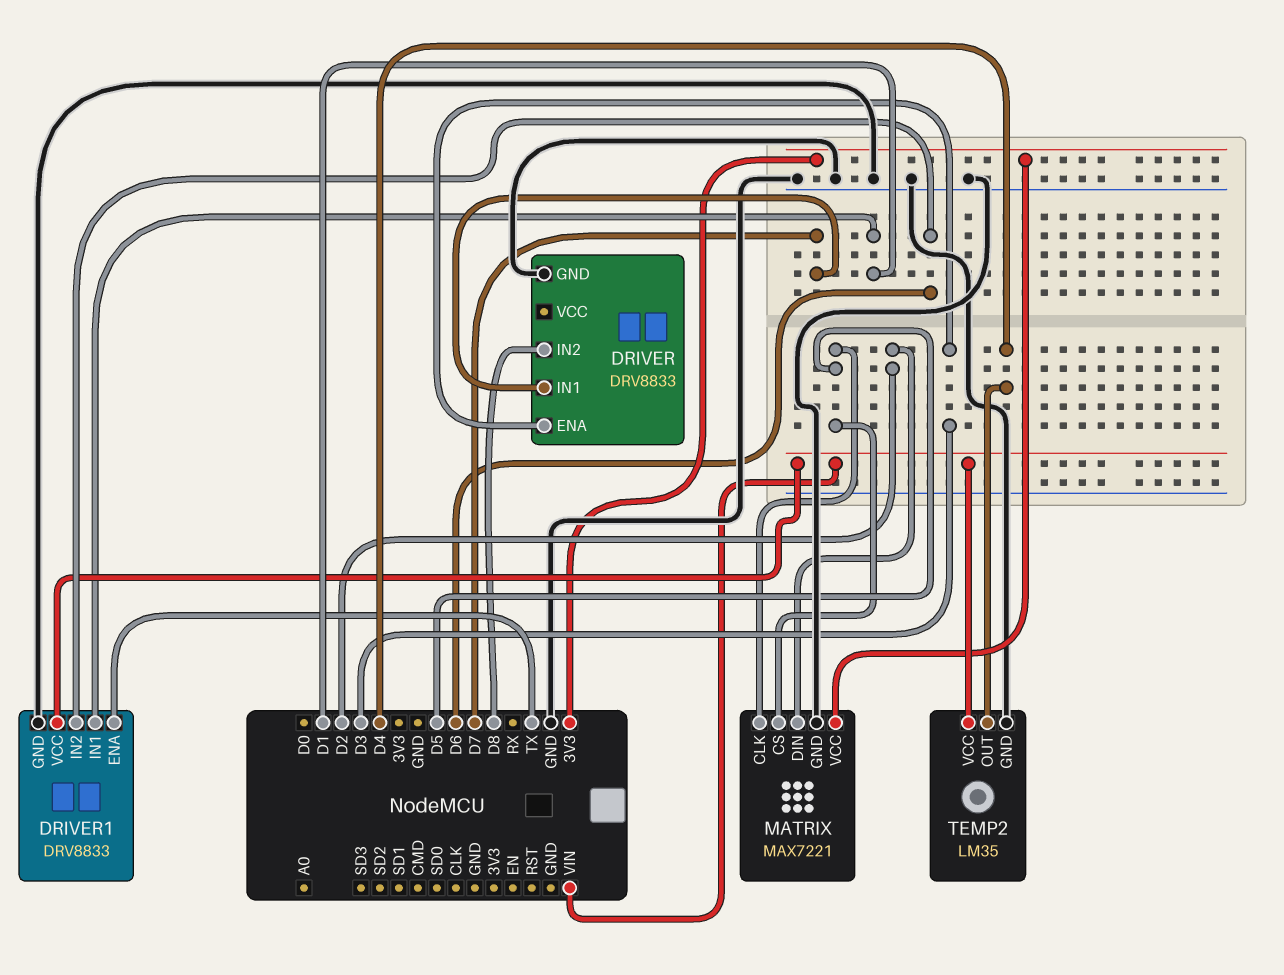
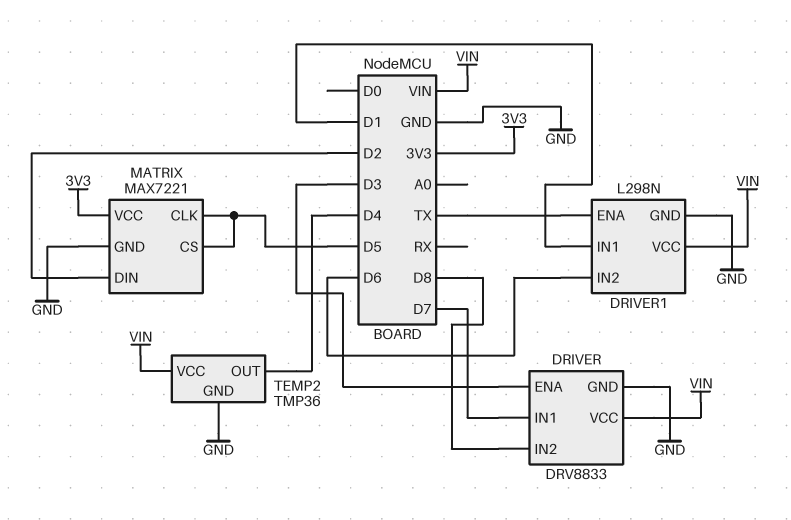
DRIVER pin VCC: none -> VIN
DRIVER1: DRV8833 -> L298N
TEMP2: LM35 -> TMP36

